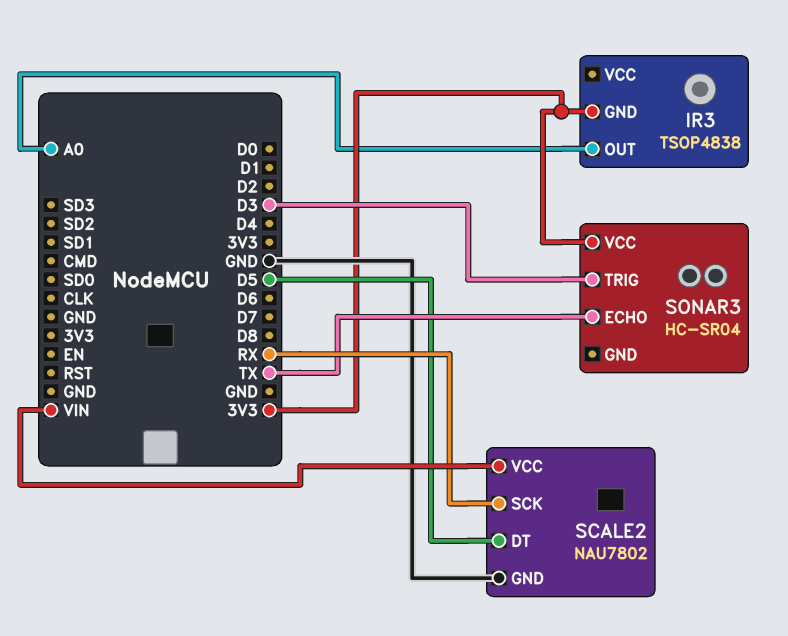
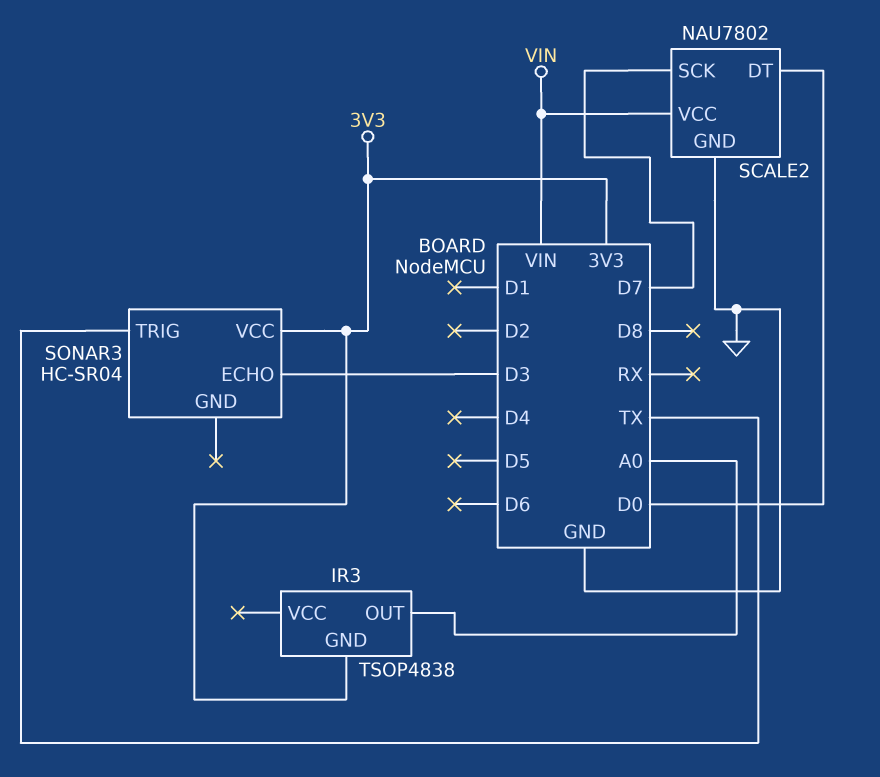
SCALE2 pin DT: D5 -> D0
SCALE2 pin SCK: RX -> D7
SONAR3 pin ECHO: TX -> D3
SONAR3 pin TRIG: D3 -> TX

